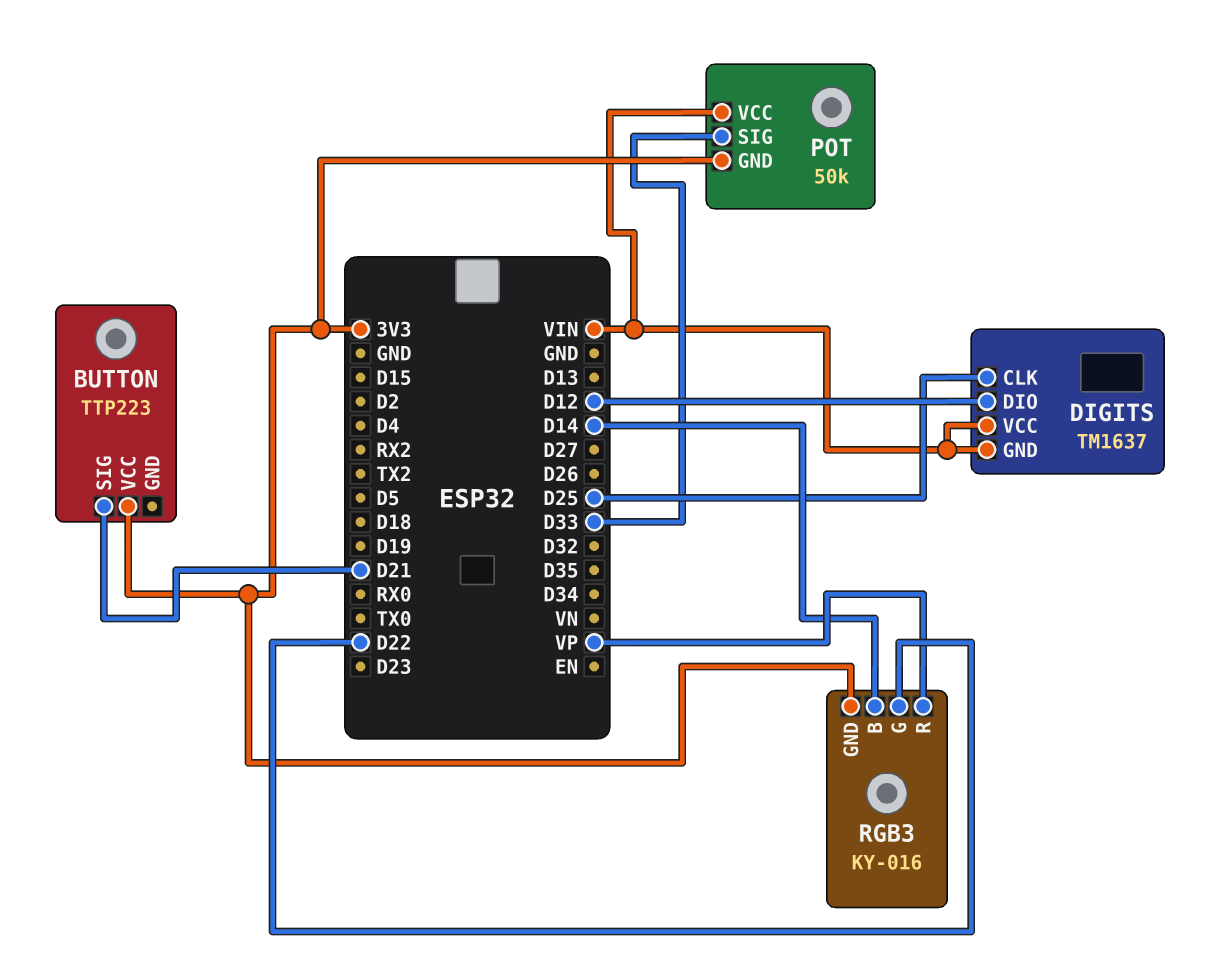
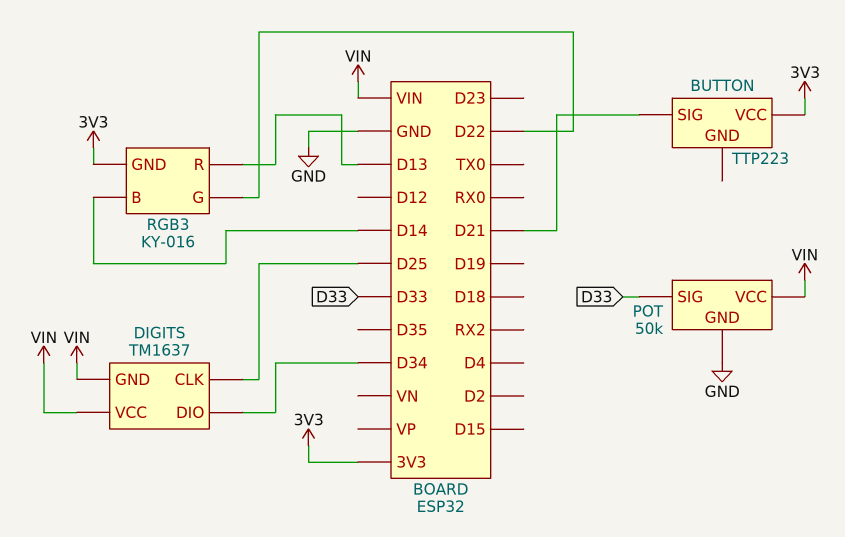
DIGITS pin DIO: D12 -> D34
POT pin GND: 3V3 -> GND
RGB3 pin R: VP -> D13

